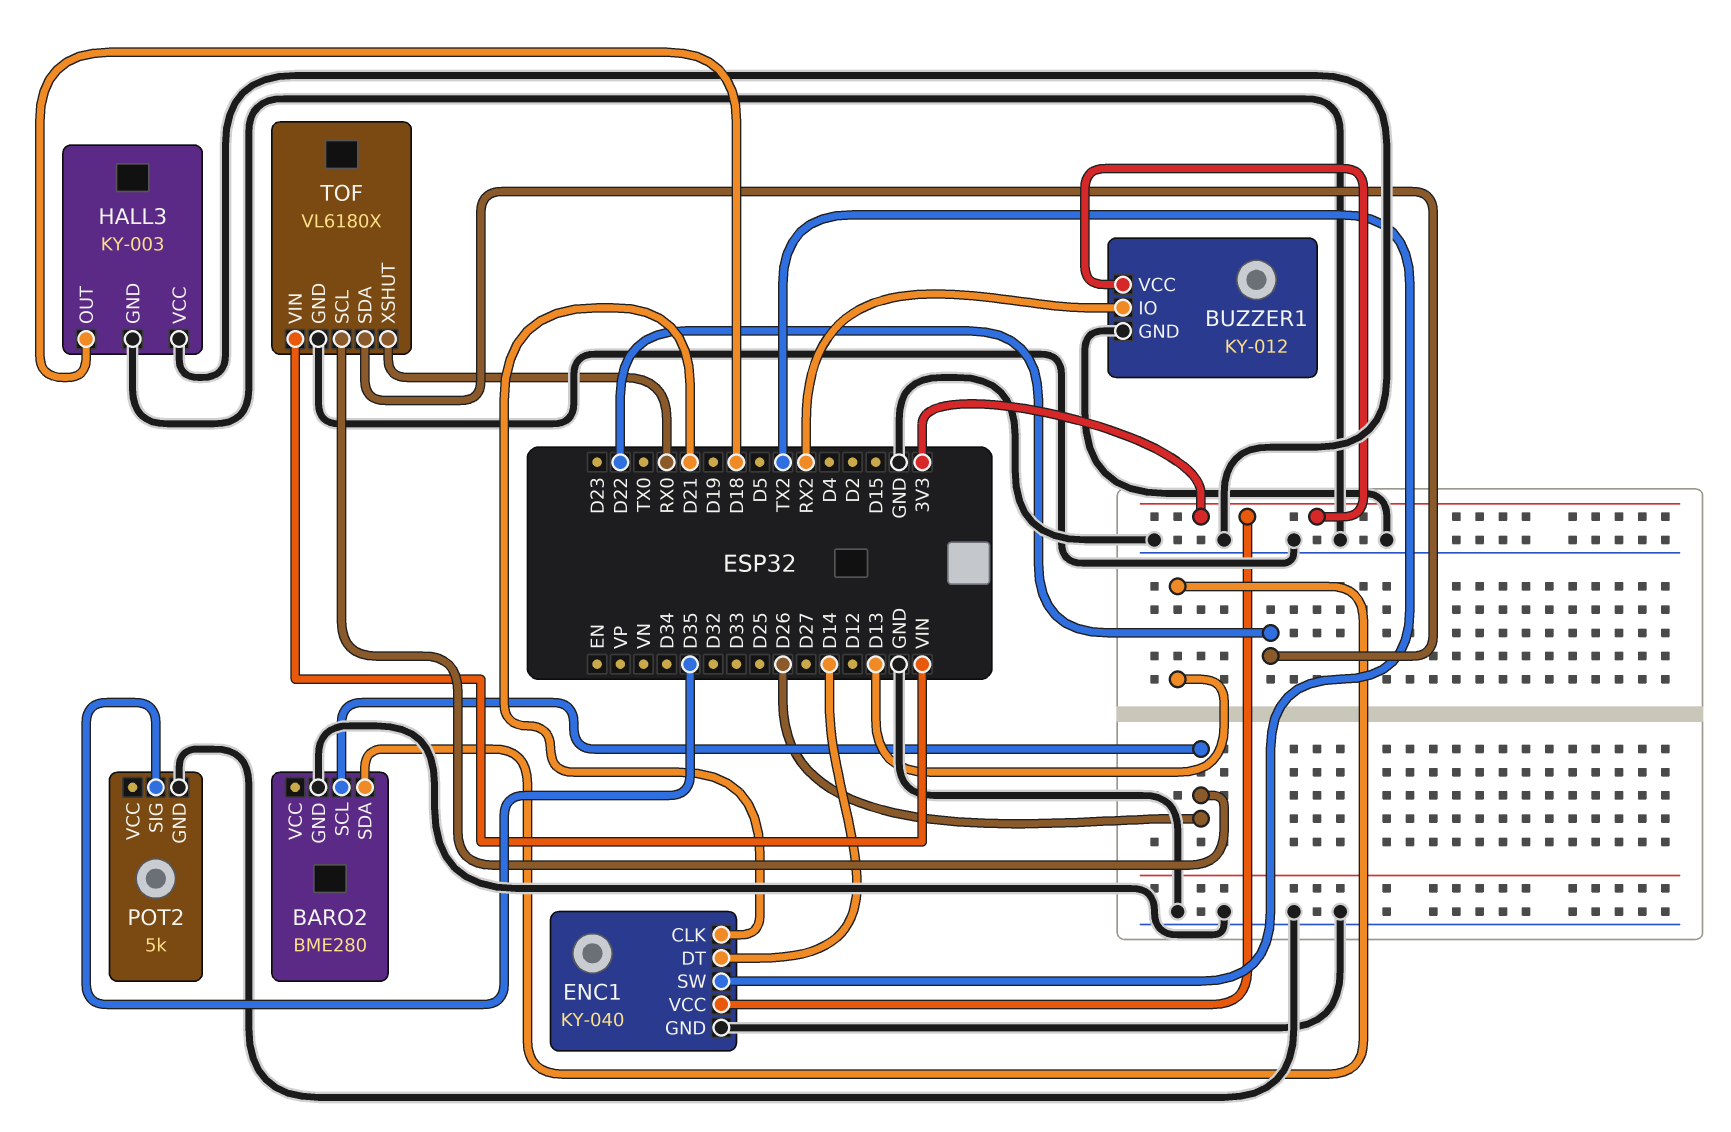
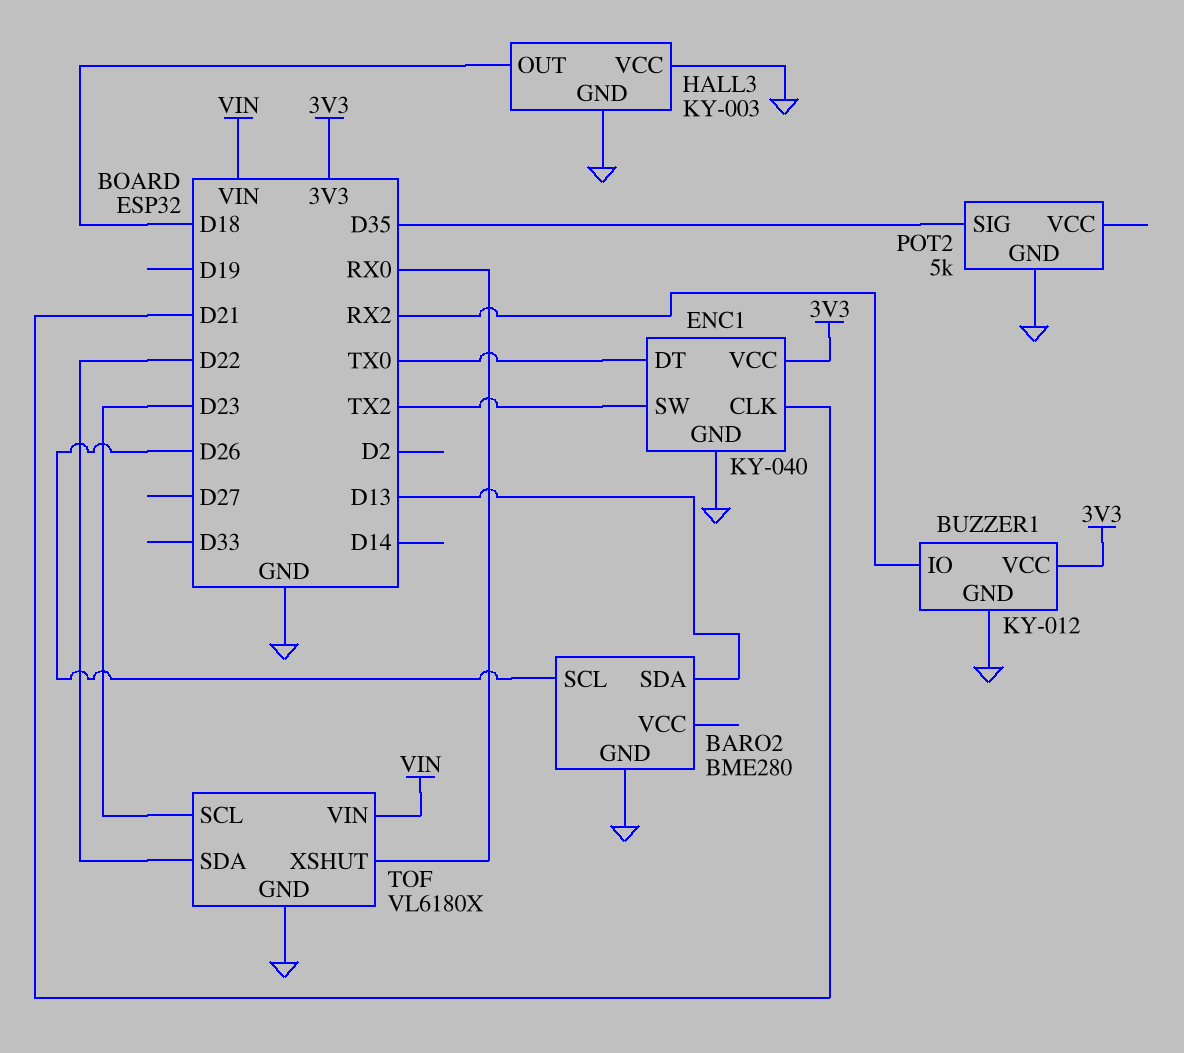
ENC1 pin DT: D14 -> TX0
TOF pin SCL: D26 -> D23

